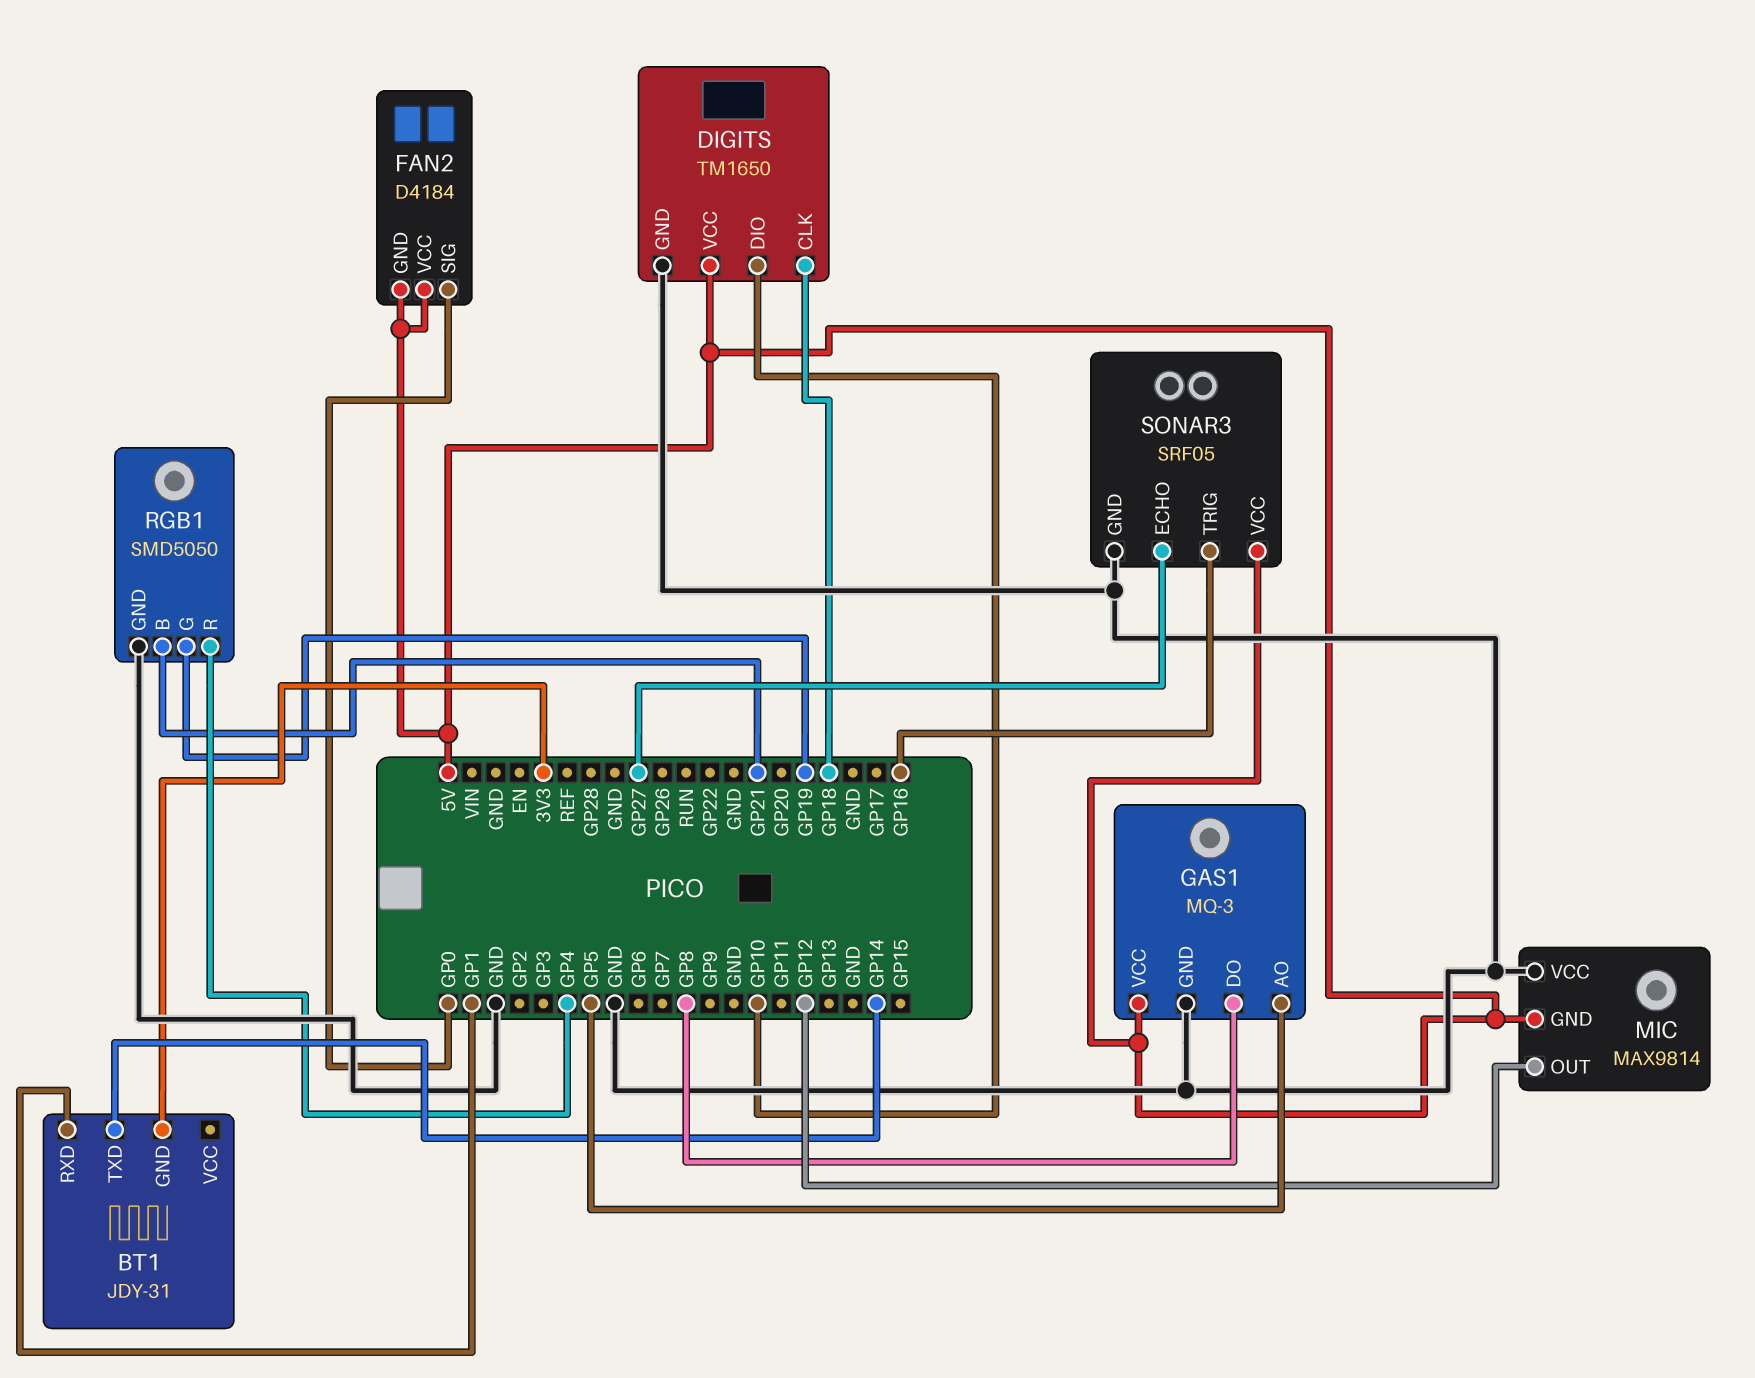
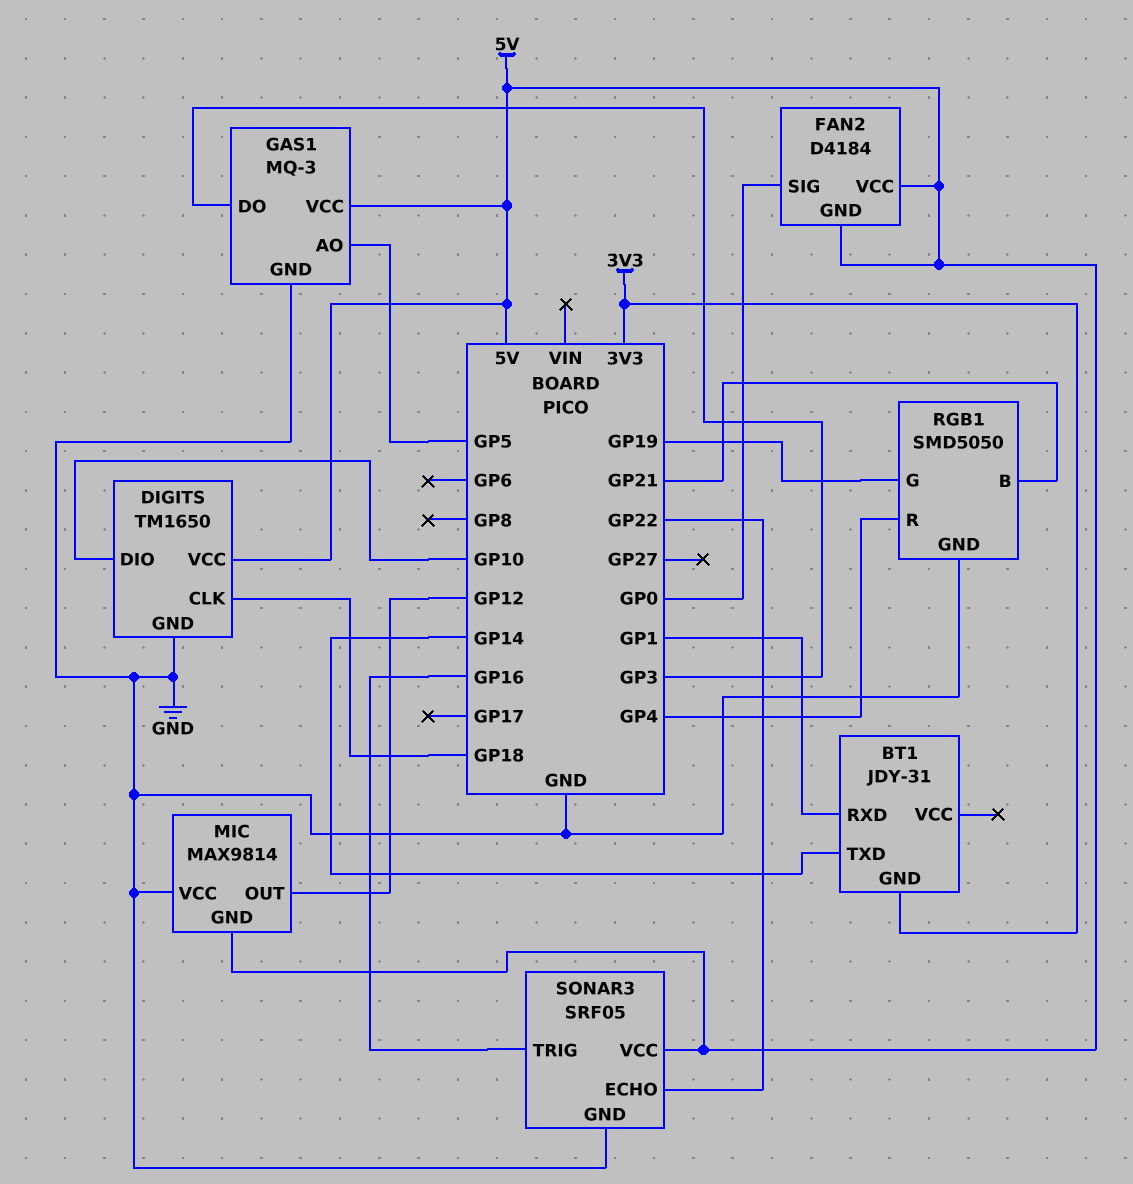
GAS1 pin DO: GP8 -> GP3
SONAR3 pin ECHO: GP27 -> GP22

